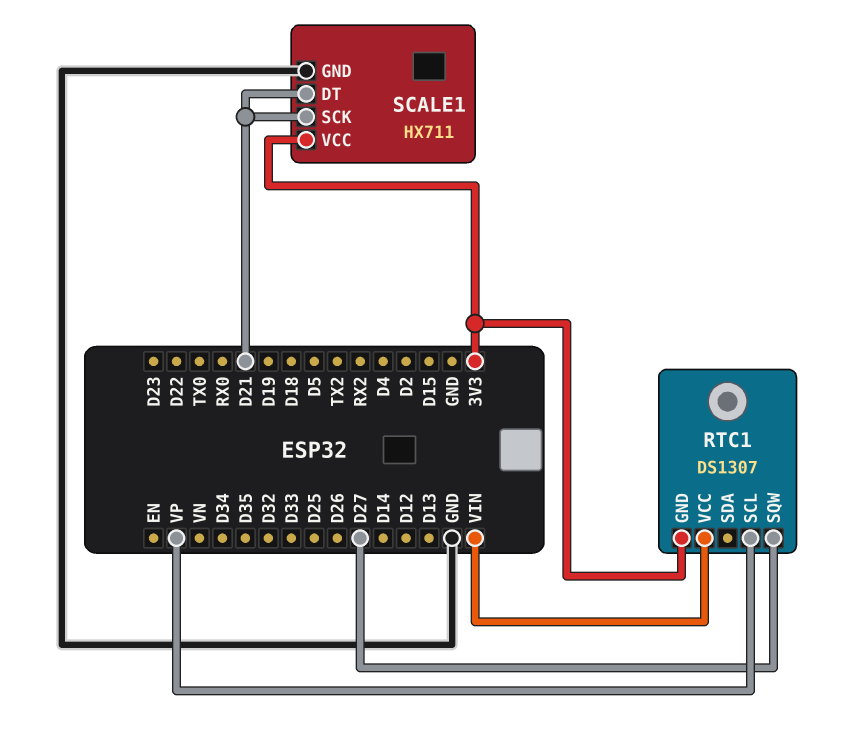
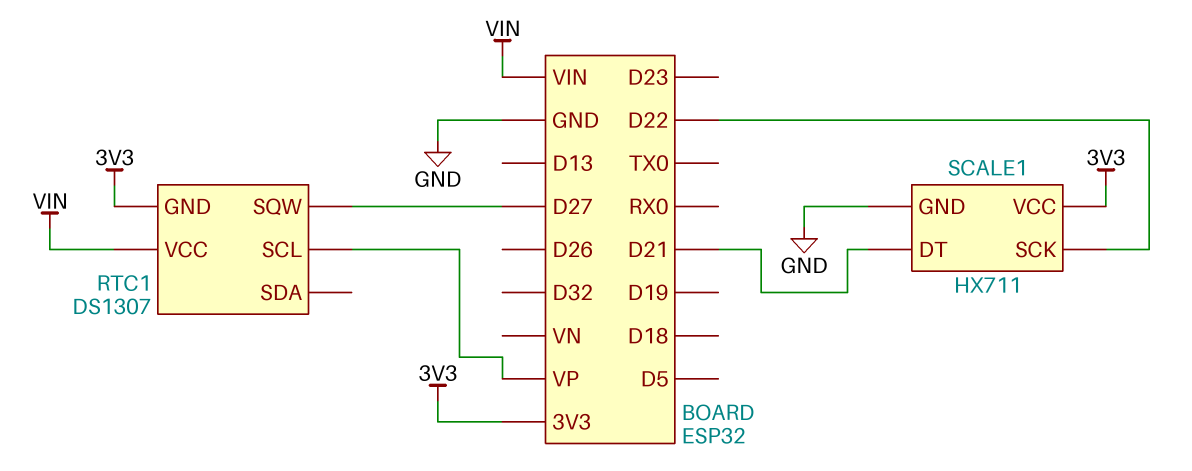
SCALE1 pin SCK: D21 -> D22

